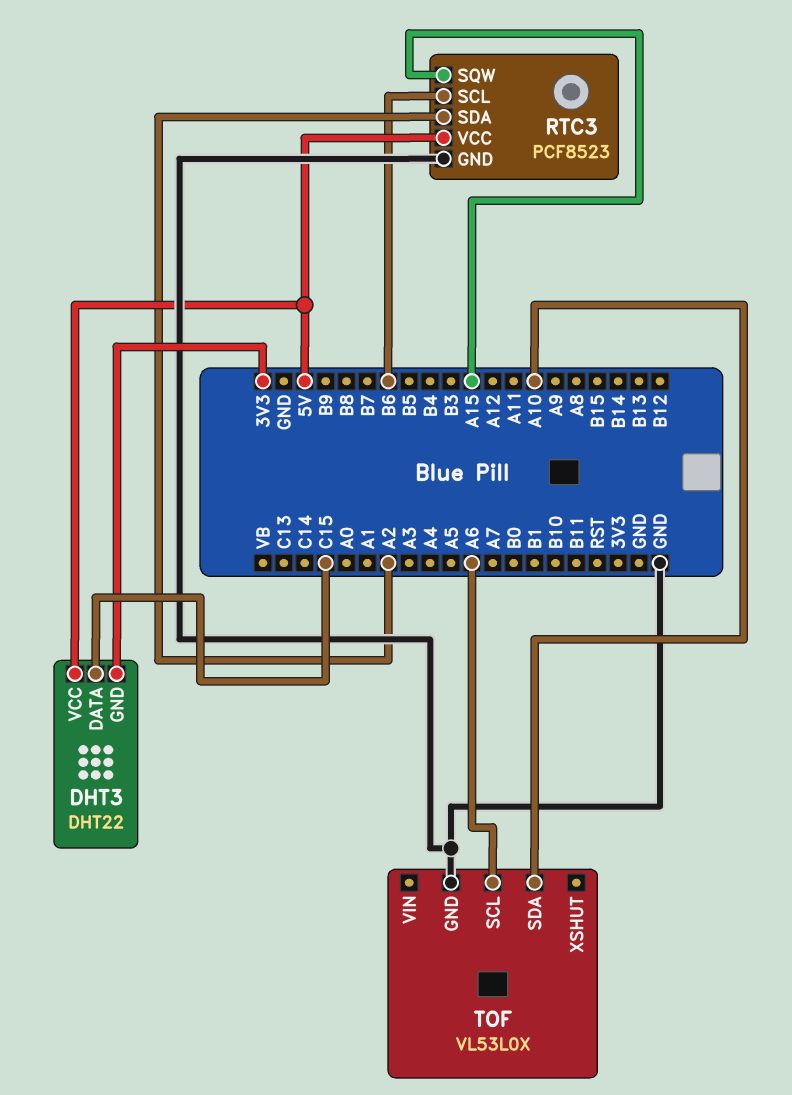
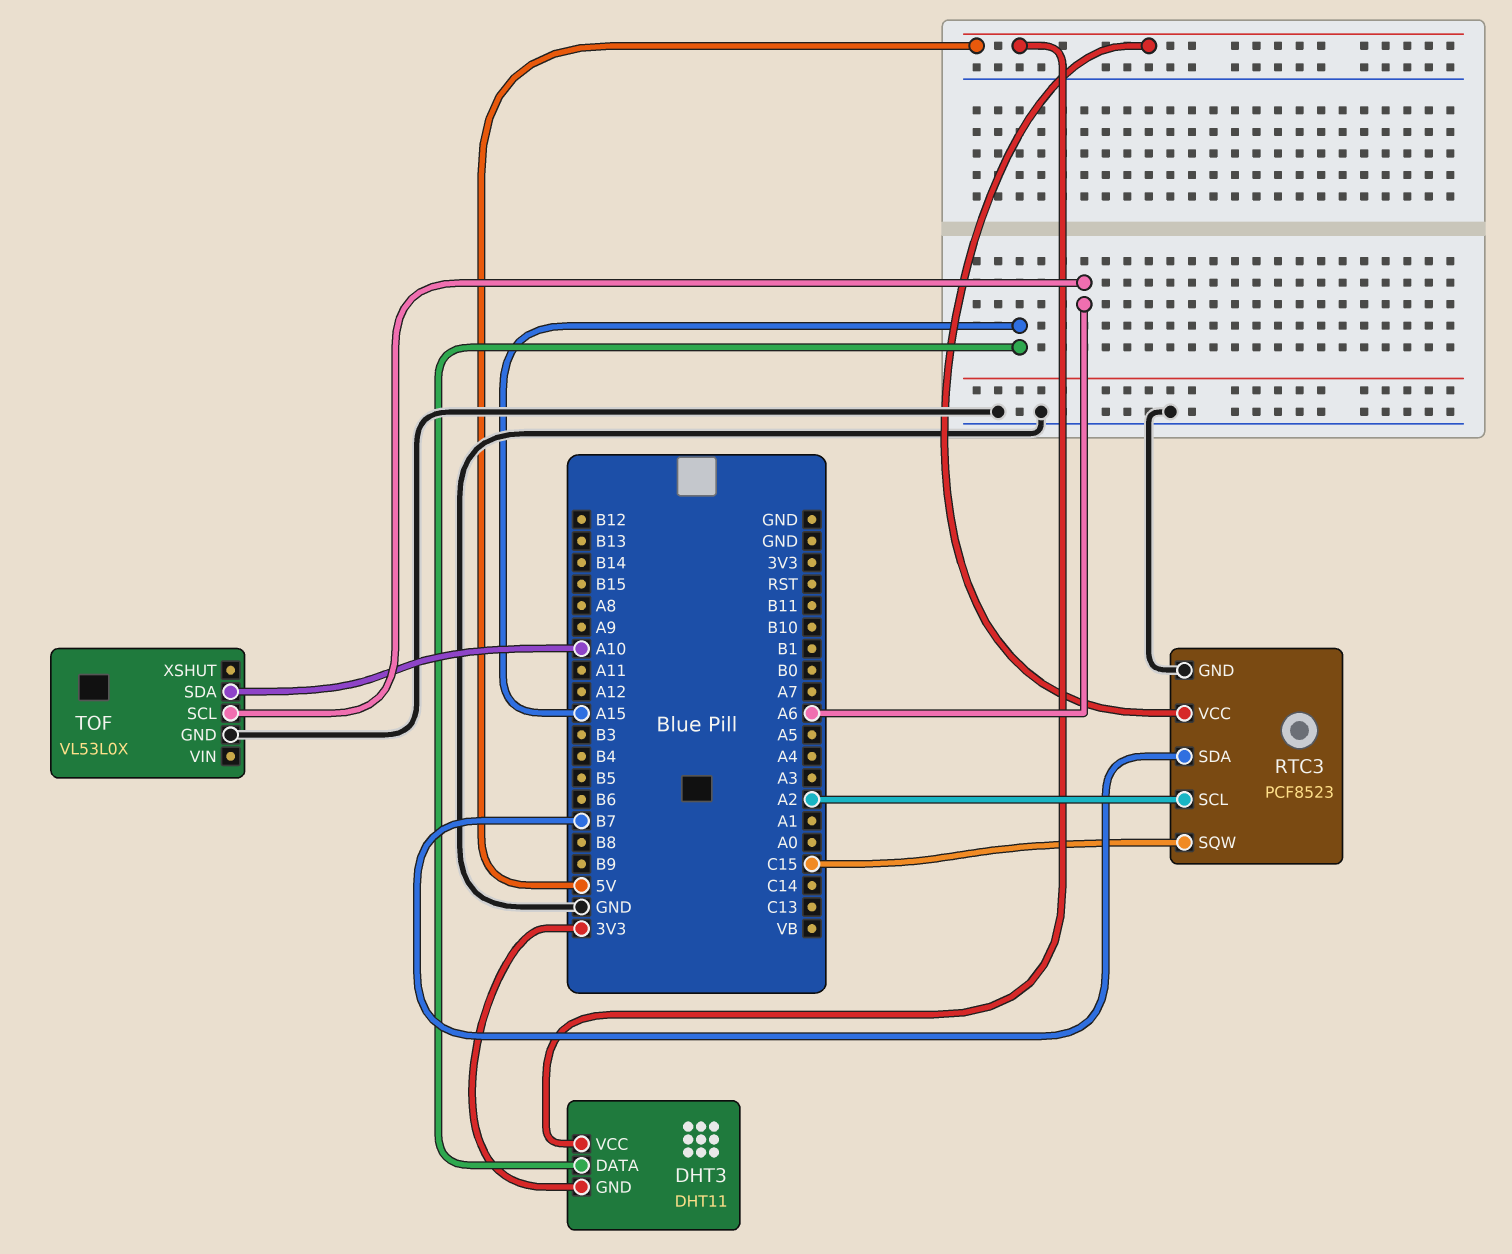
DHT3: DHT22 -> DHT11
DHT3 pin DATA: C15 -> A15
RTC3 pin SCL: B6 -> A2
RTC3 pin SDA: A2 -> B7
RTC3 pin SQW: A15 -> C15

